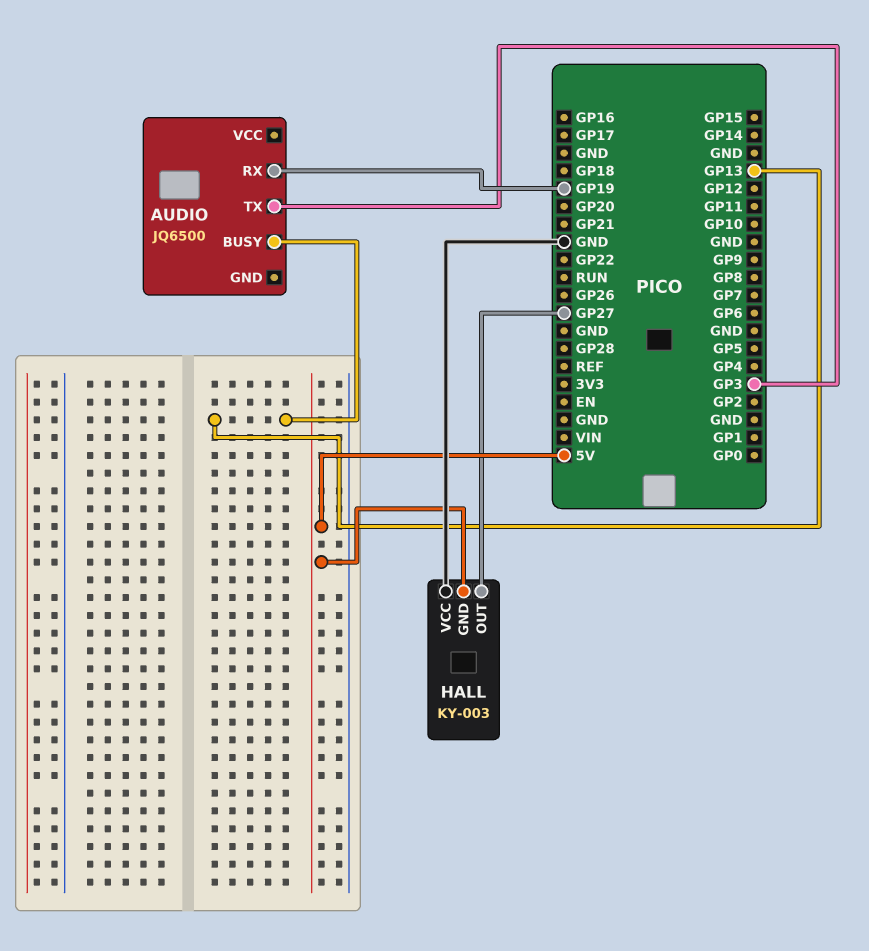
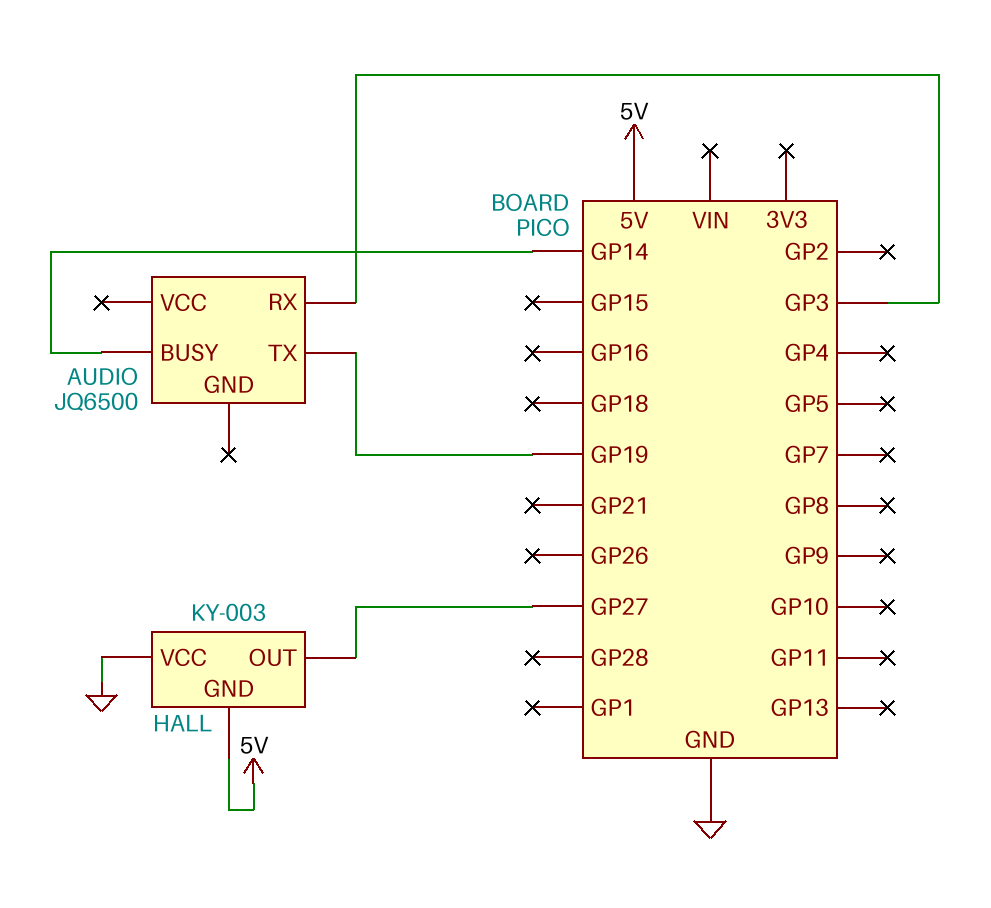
AUDIO pin BUSY: GP13 -> GP14
AUDIO pin RX: GP19 -> GP3
AUDIO pin TX: GP3 -> GP19

